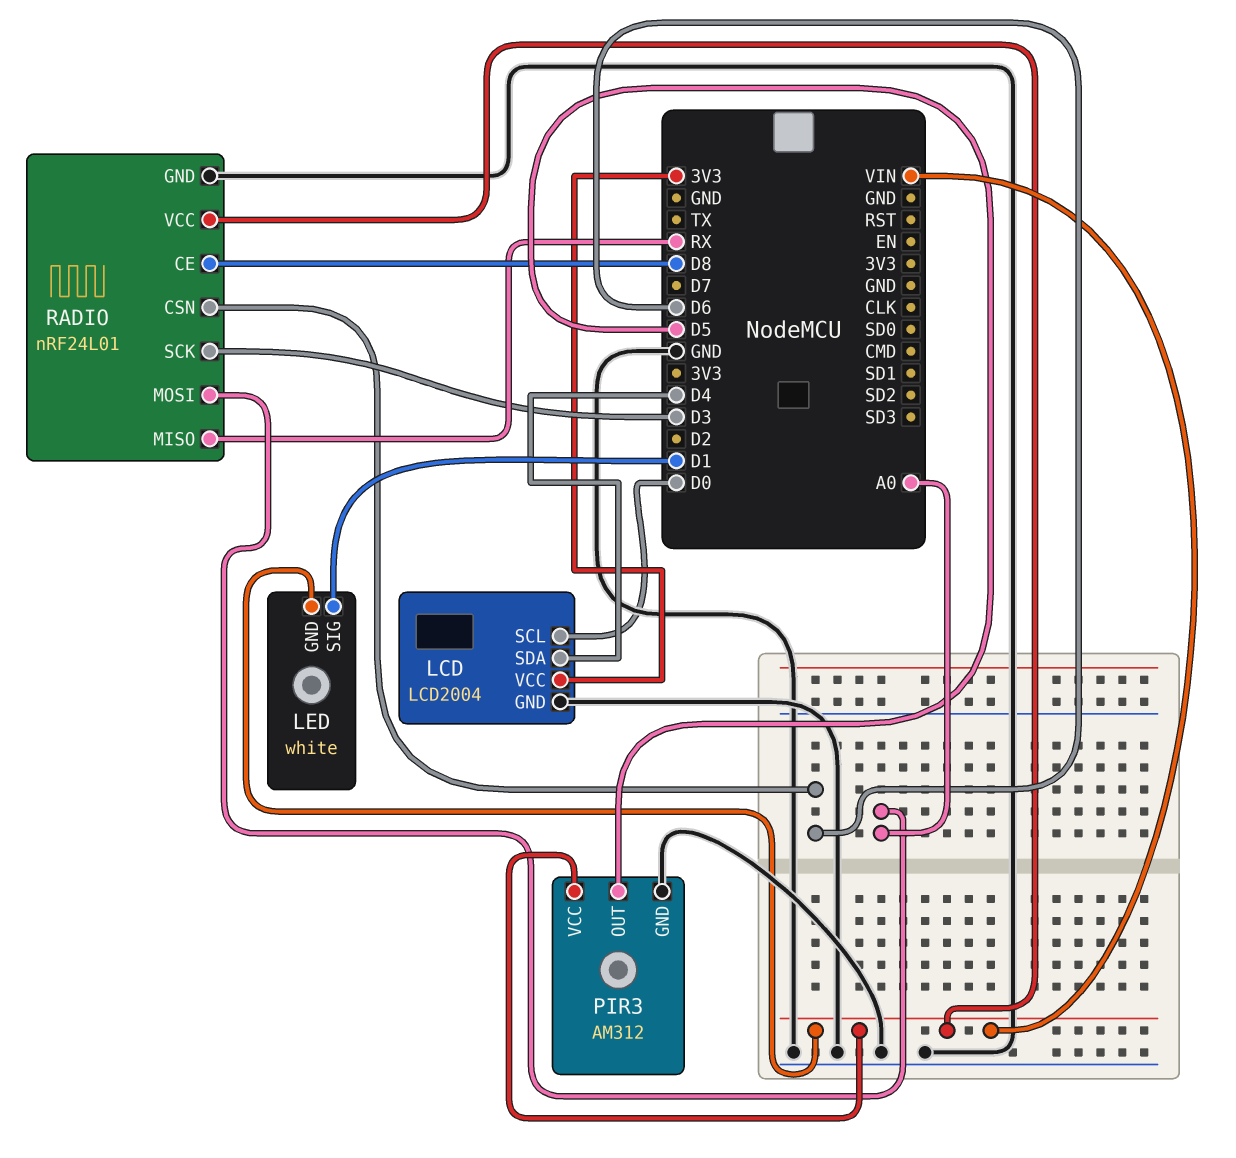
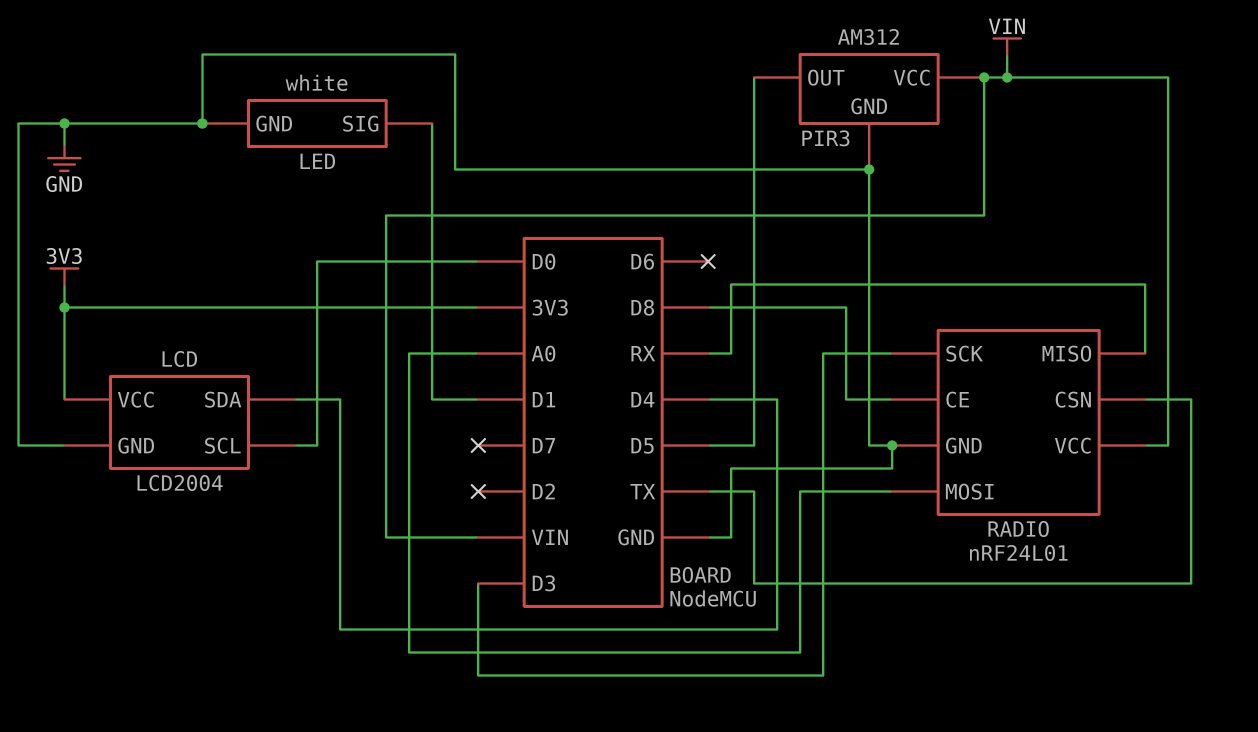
LED pin GND: VIN -> GND
RADIO pin CSN: D6 -> TX

